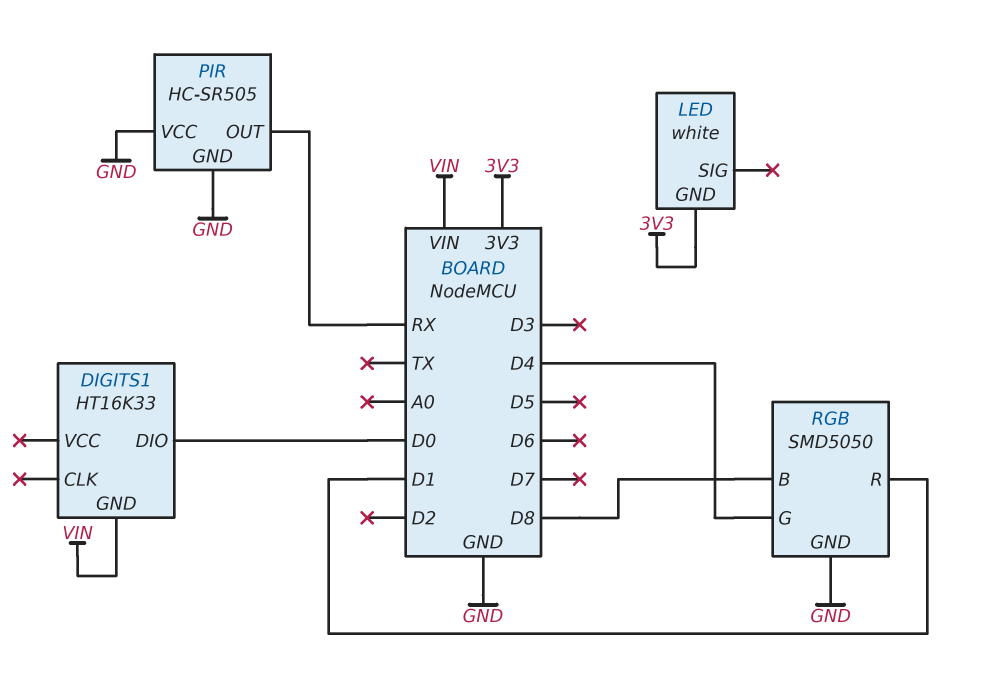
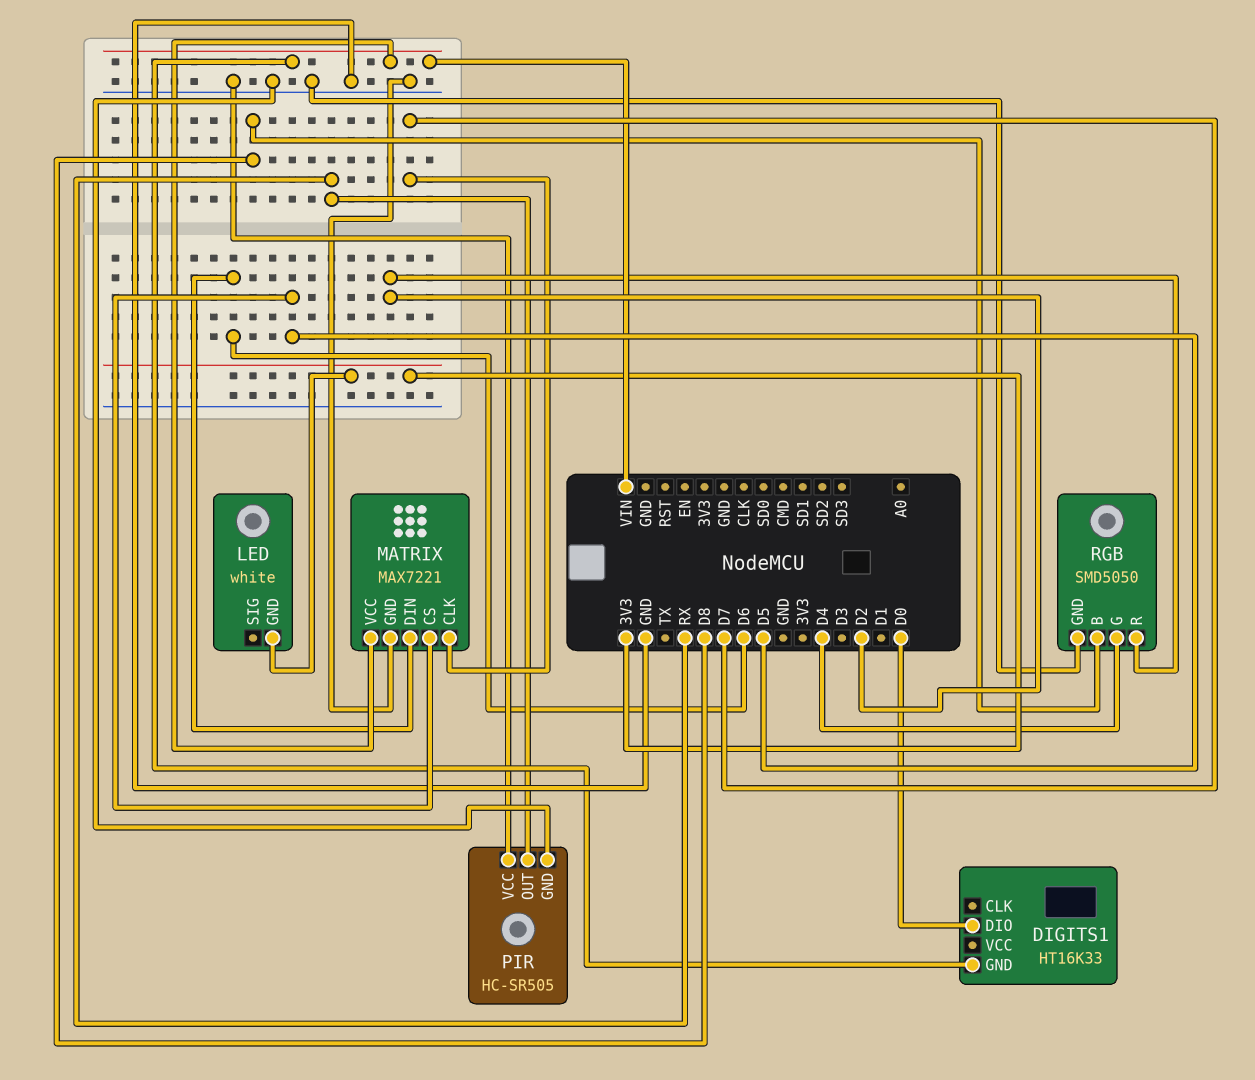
MATRIX: none -> MAX7221
MATRIX pin CLK: none -> D7
MATRIX pin CS: none -> D5
MATRIX pin DIN: none -> D6
MATRIX pin GND: none -> GND
MATRIX pin VCC: none -> VIN
RGB pin R: D1 -> D2

